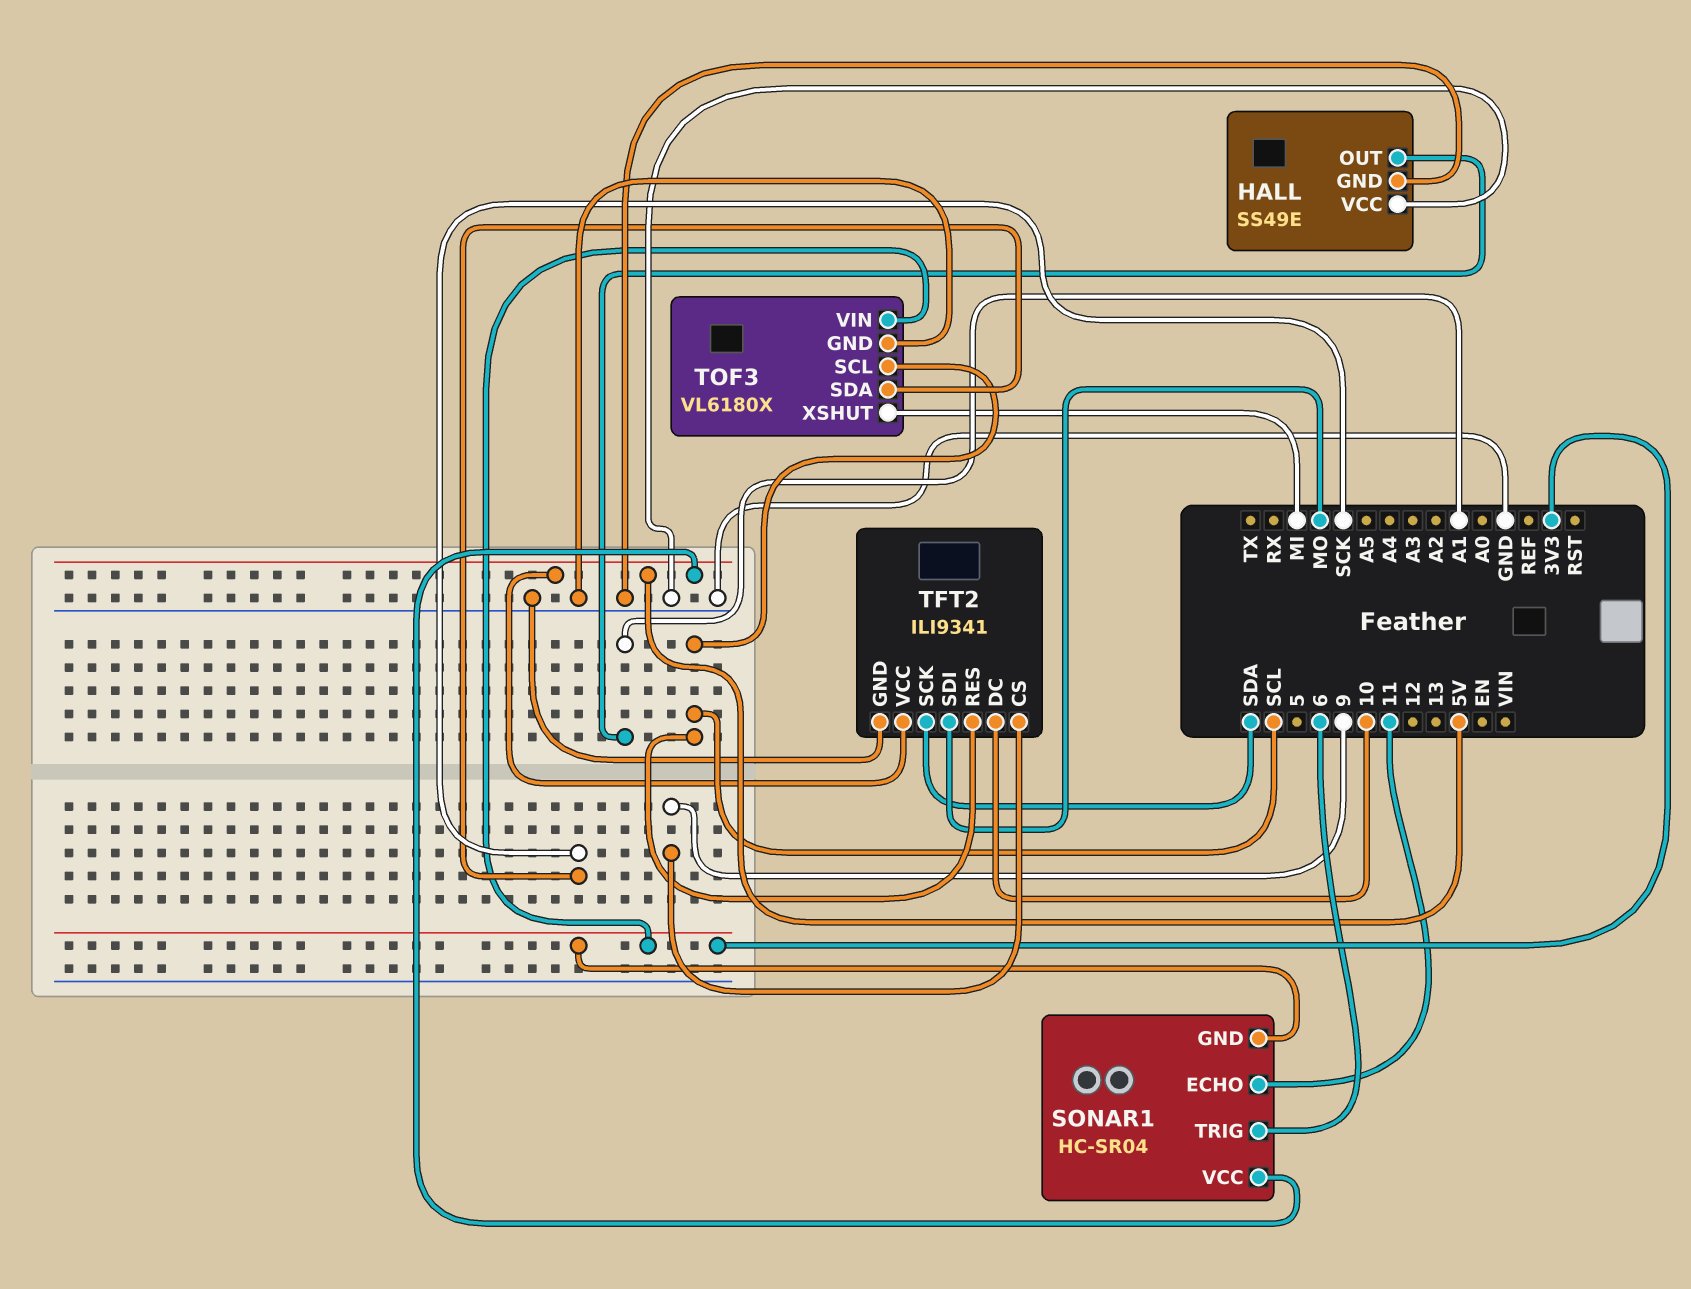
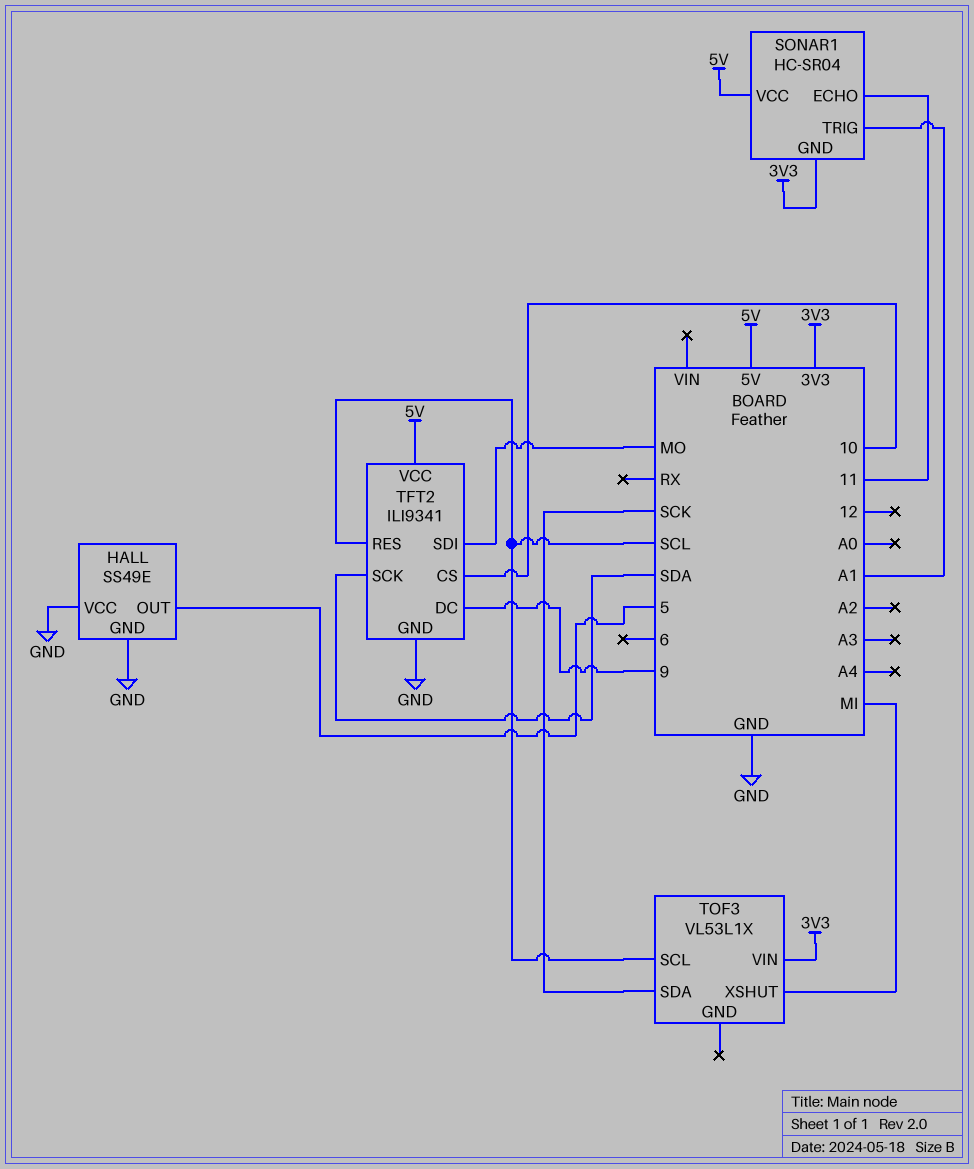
HALL pin OUT: A1 -> 5
SONAR1 pin TRIG: 6 -> A1
TFT2 pin CS: 9 -> 10
TFT2 pin DC: 10 -> 9
TOF3: VL6180X -> VL53L1X
TOF3 pin GND: GND -> none

